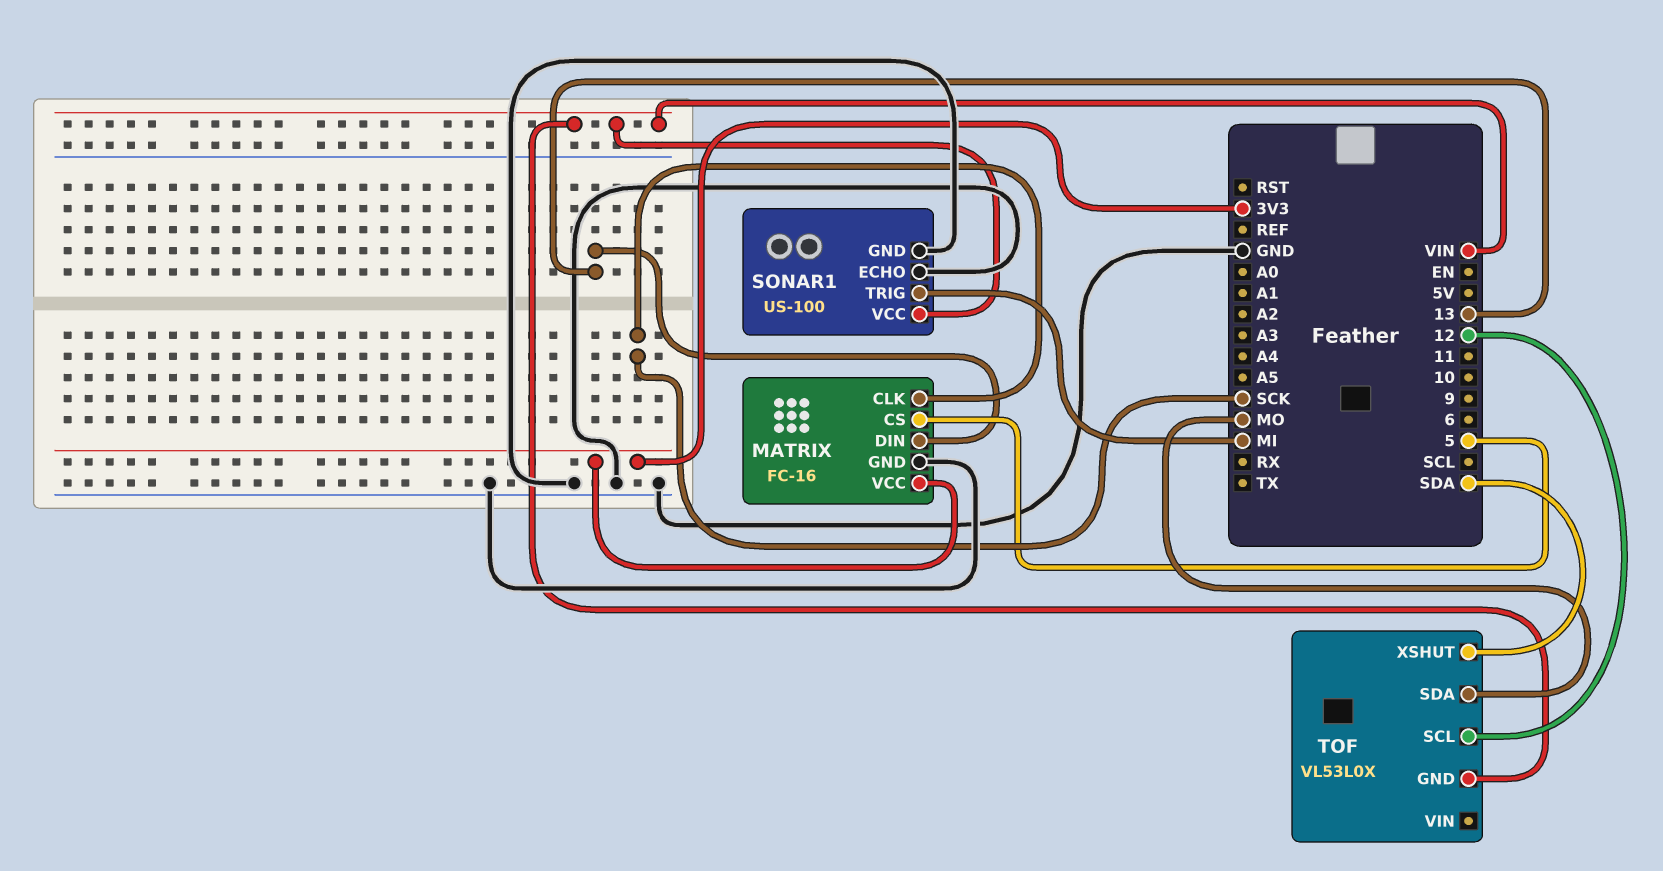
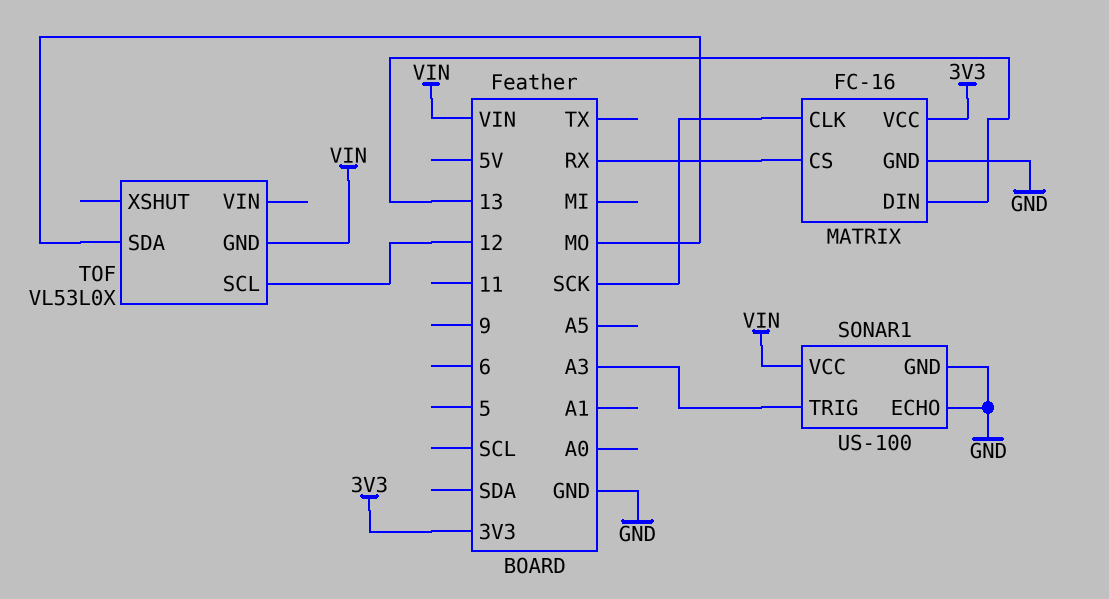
MATRIX pin CS: 5 -> RX
SONAR1 pin TRIG: MI -> A3
TOF pin XSHUT: SDA -> none

